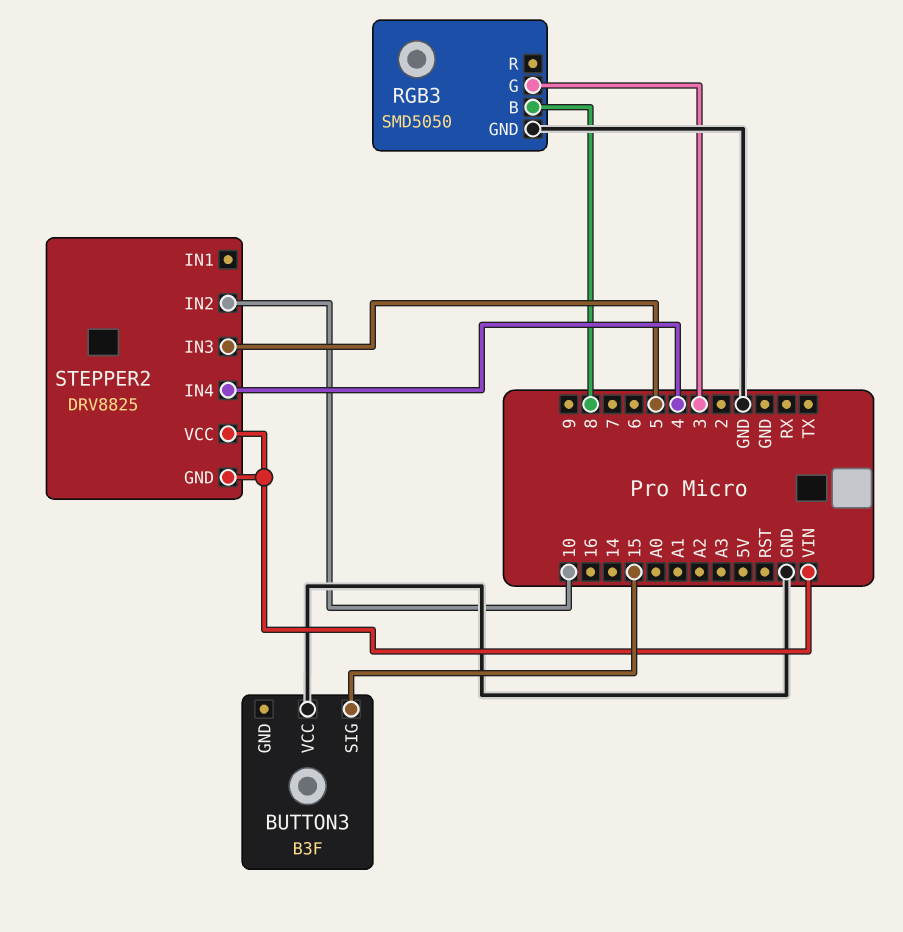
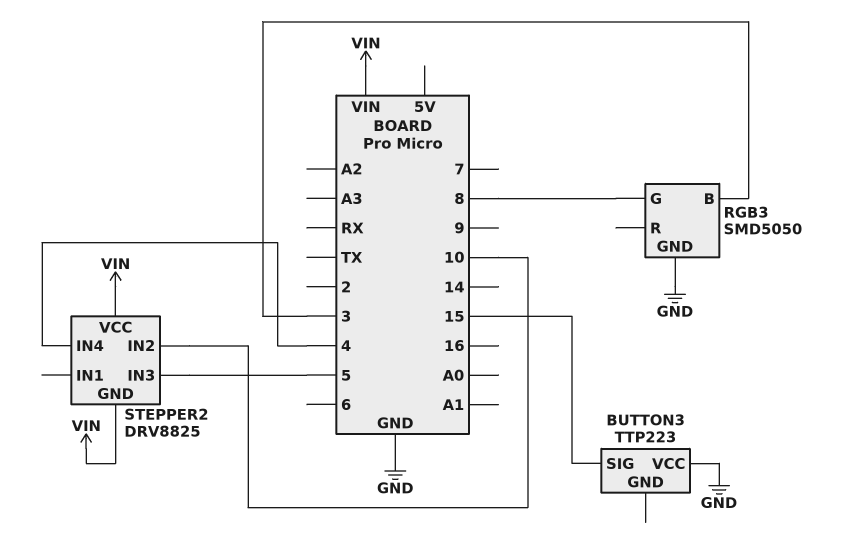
BUTTON3: B3F -> TTP223
RGB3 pin B: 8 -> 3
RGB3 pin G: 3 -> 8

